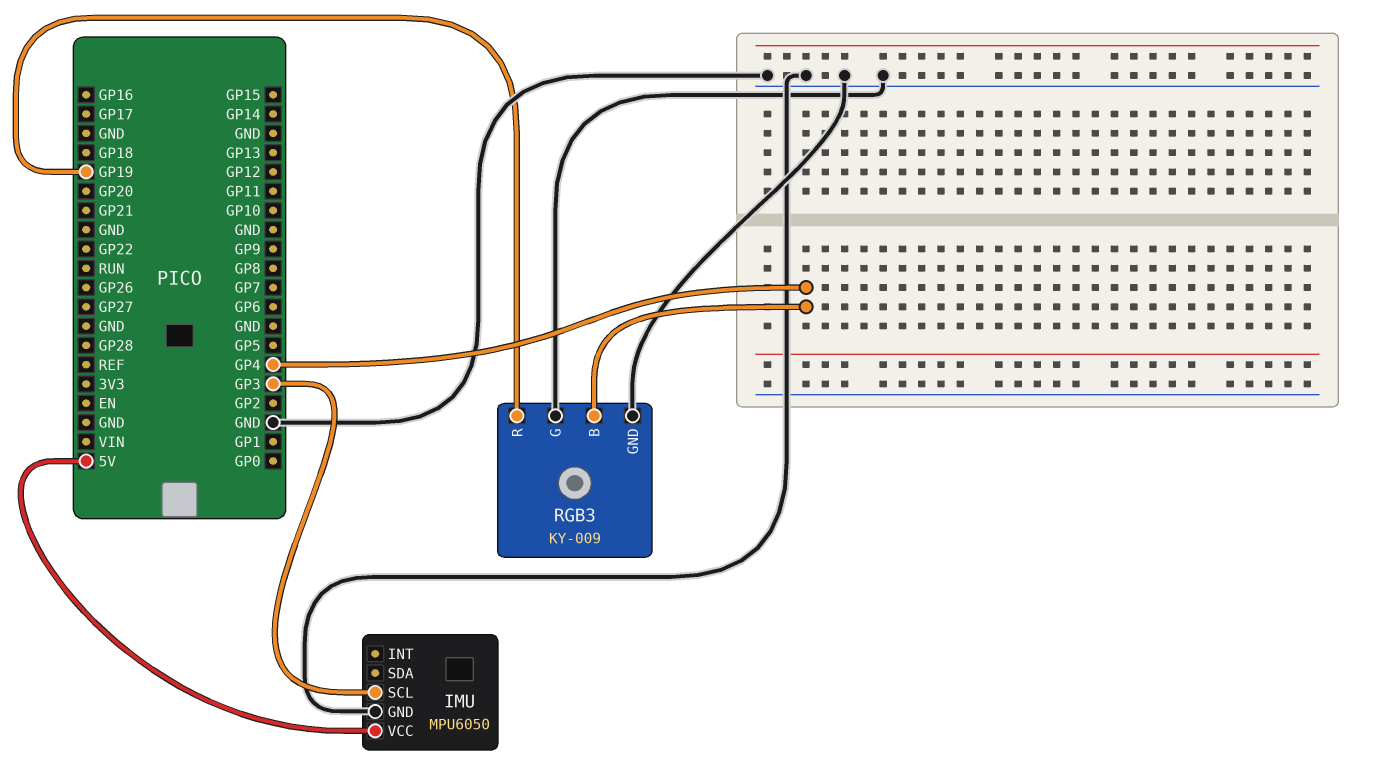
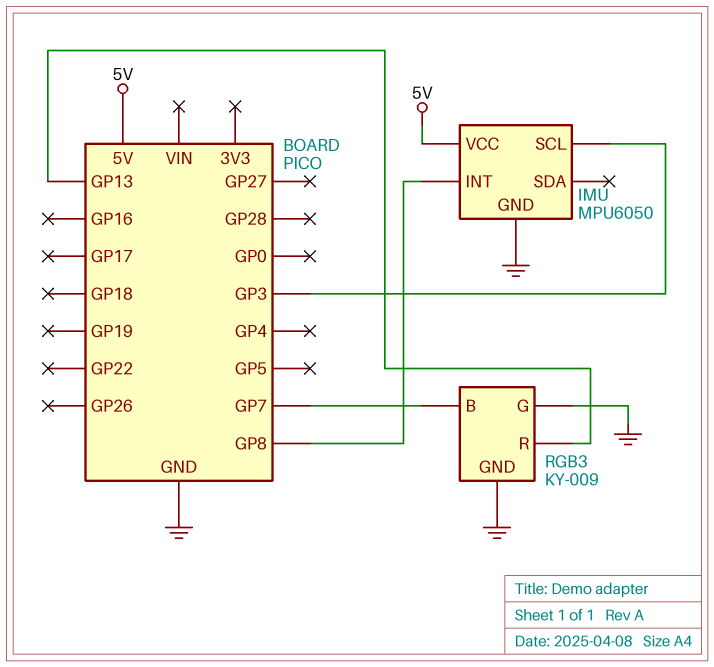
IMU pin INT: none -> GP8
RGB3 pin B: GP4 -> GP7
RGB3 pin R: GP19 -> GP13

